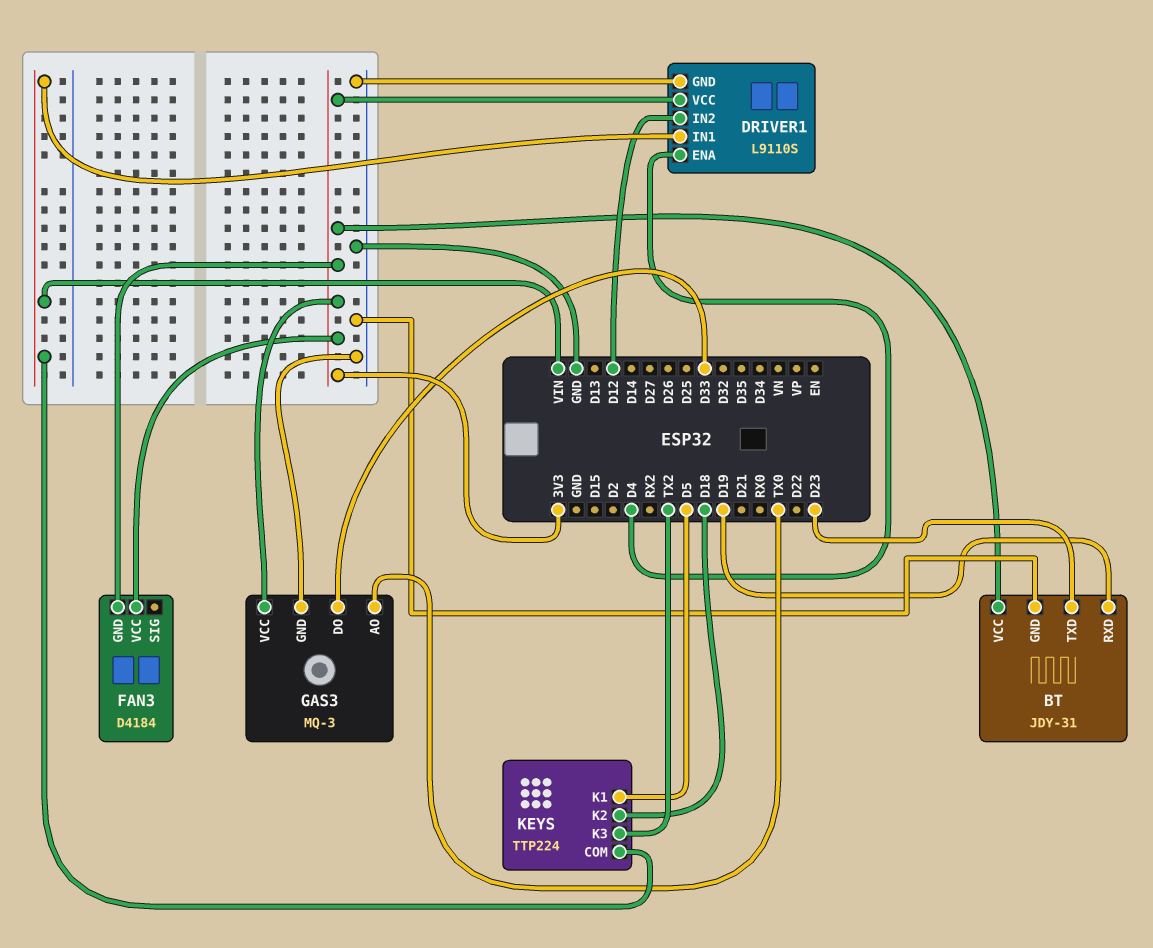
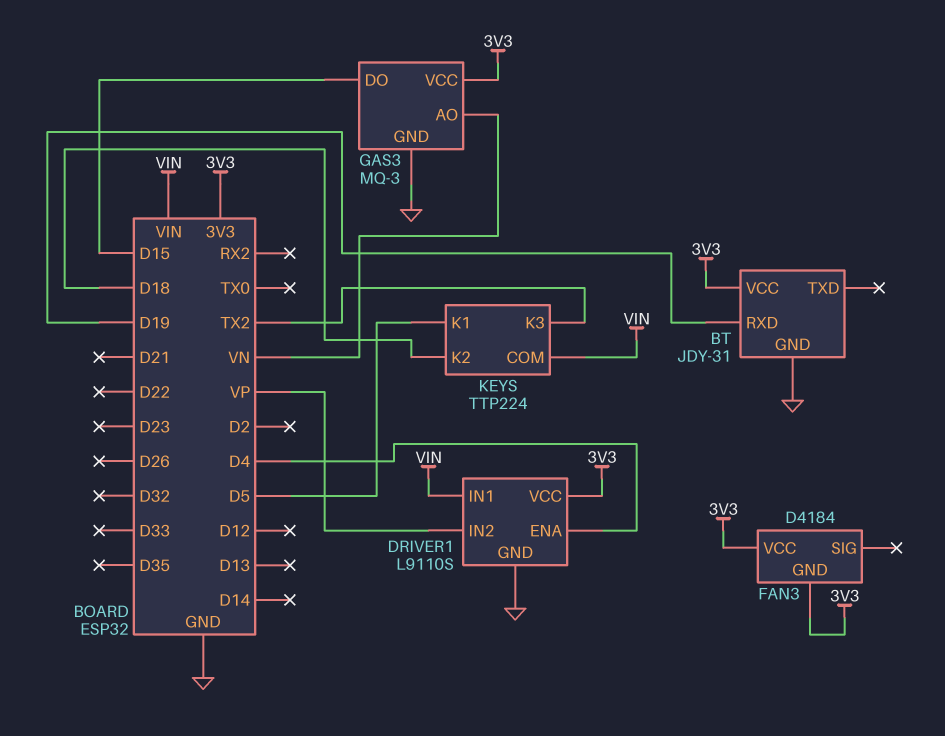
BT pin TXD: D23 -> none
DRIVER1 pin IN2: D12 -> VP
GAS3 pin AO: TX0 -> VN
GAS3 pin DO: D33 -> D15

